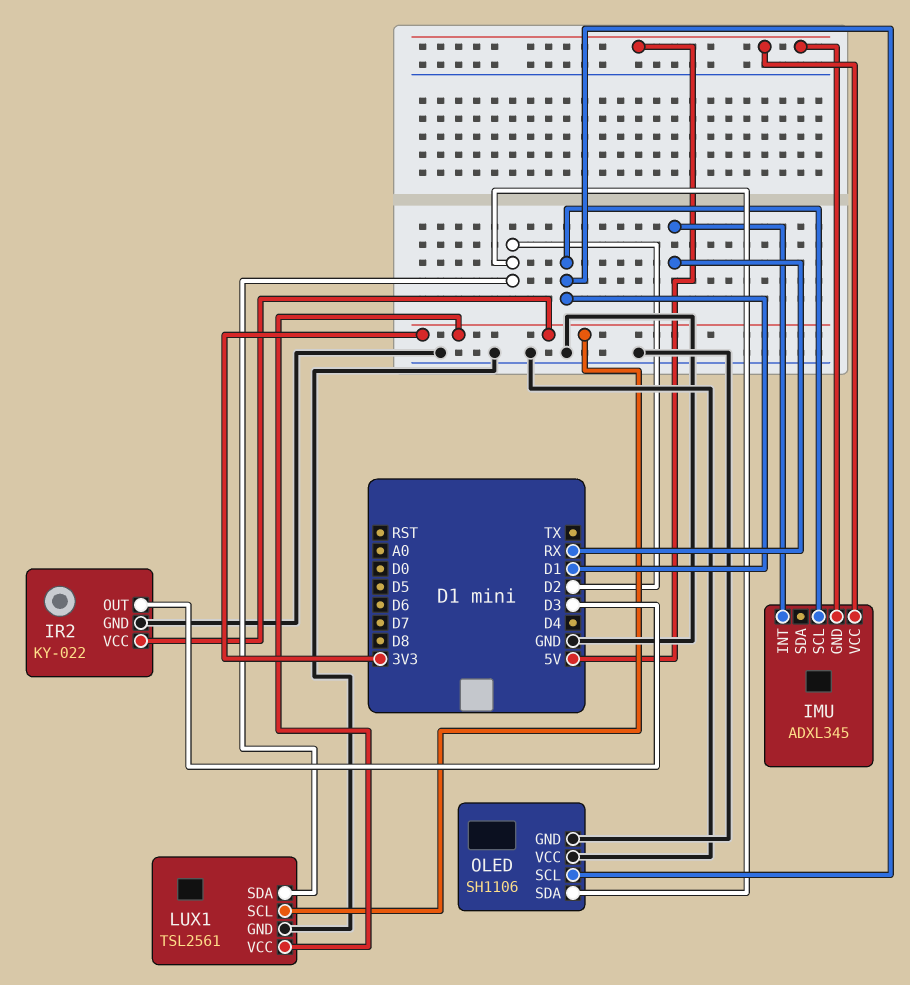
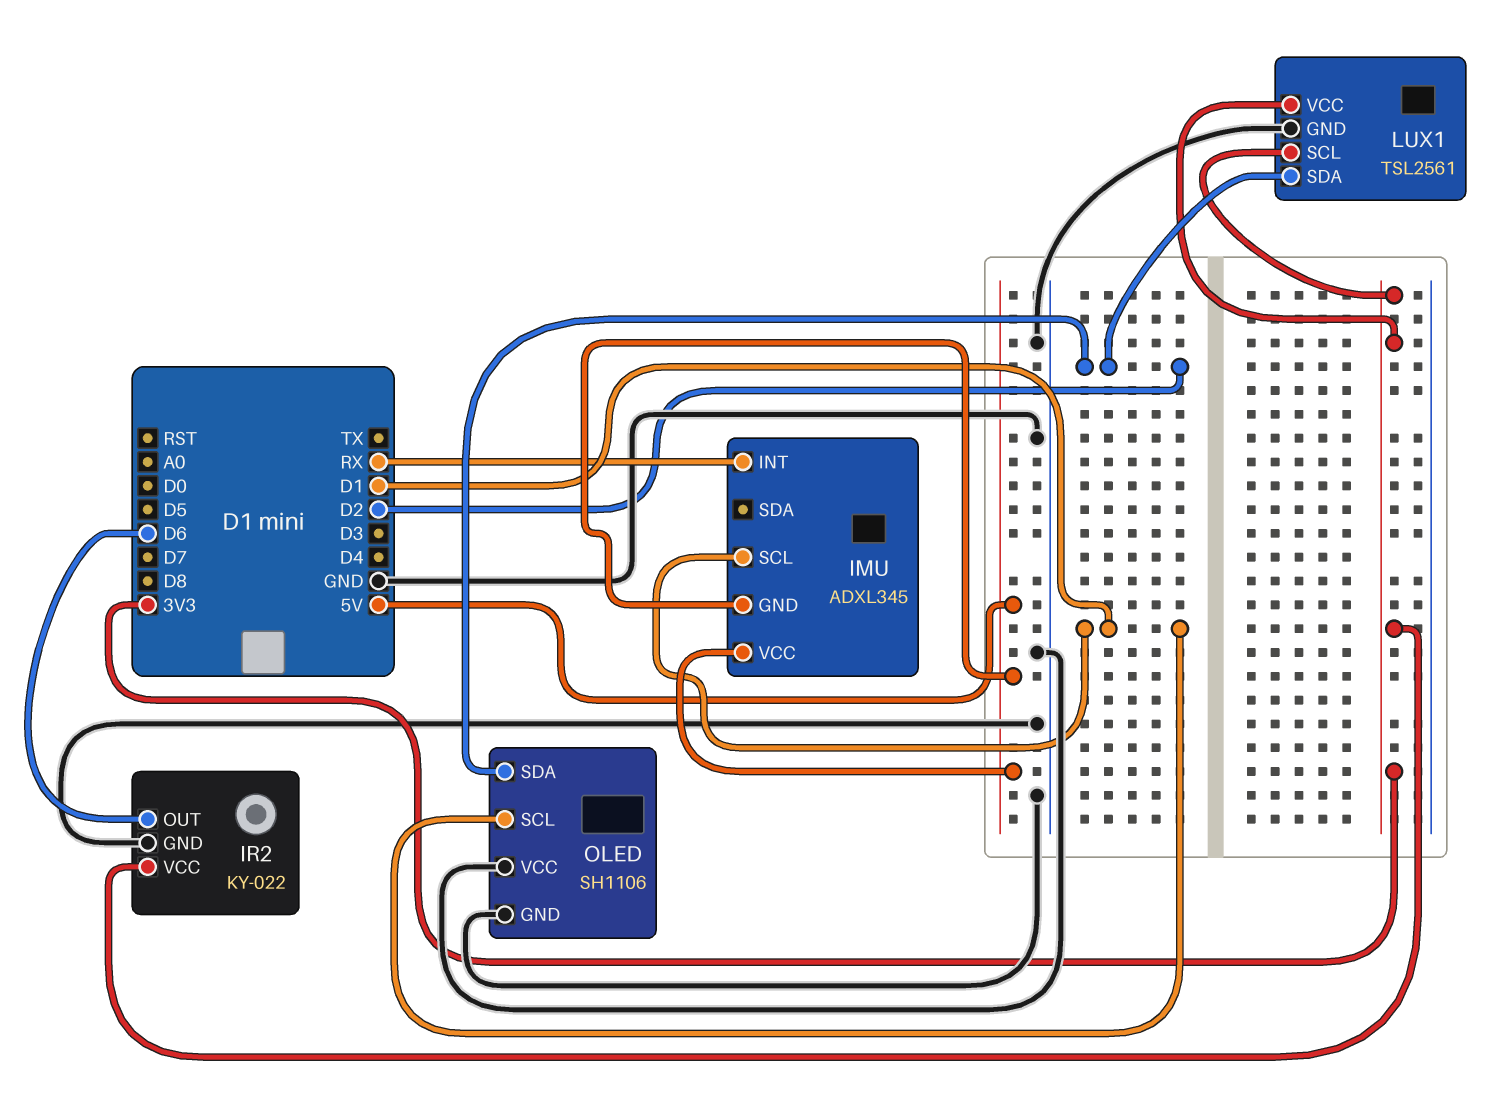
IR2 pin OUT: D3 -> D6

